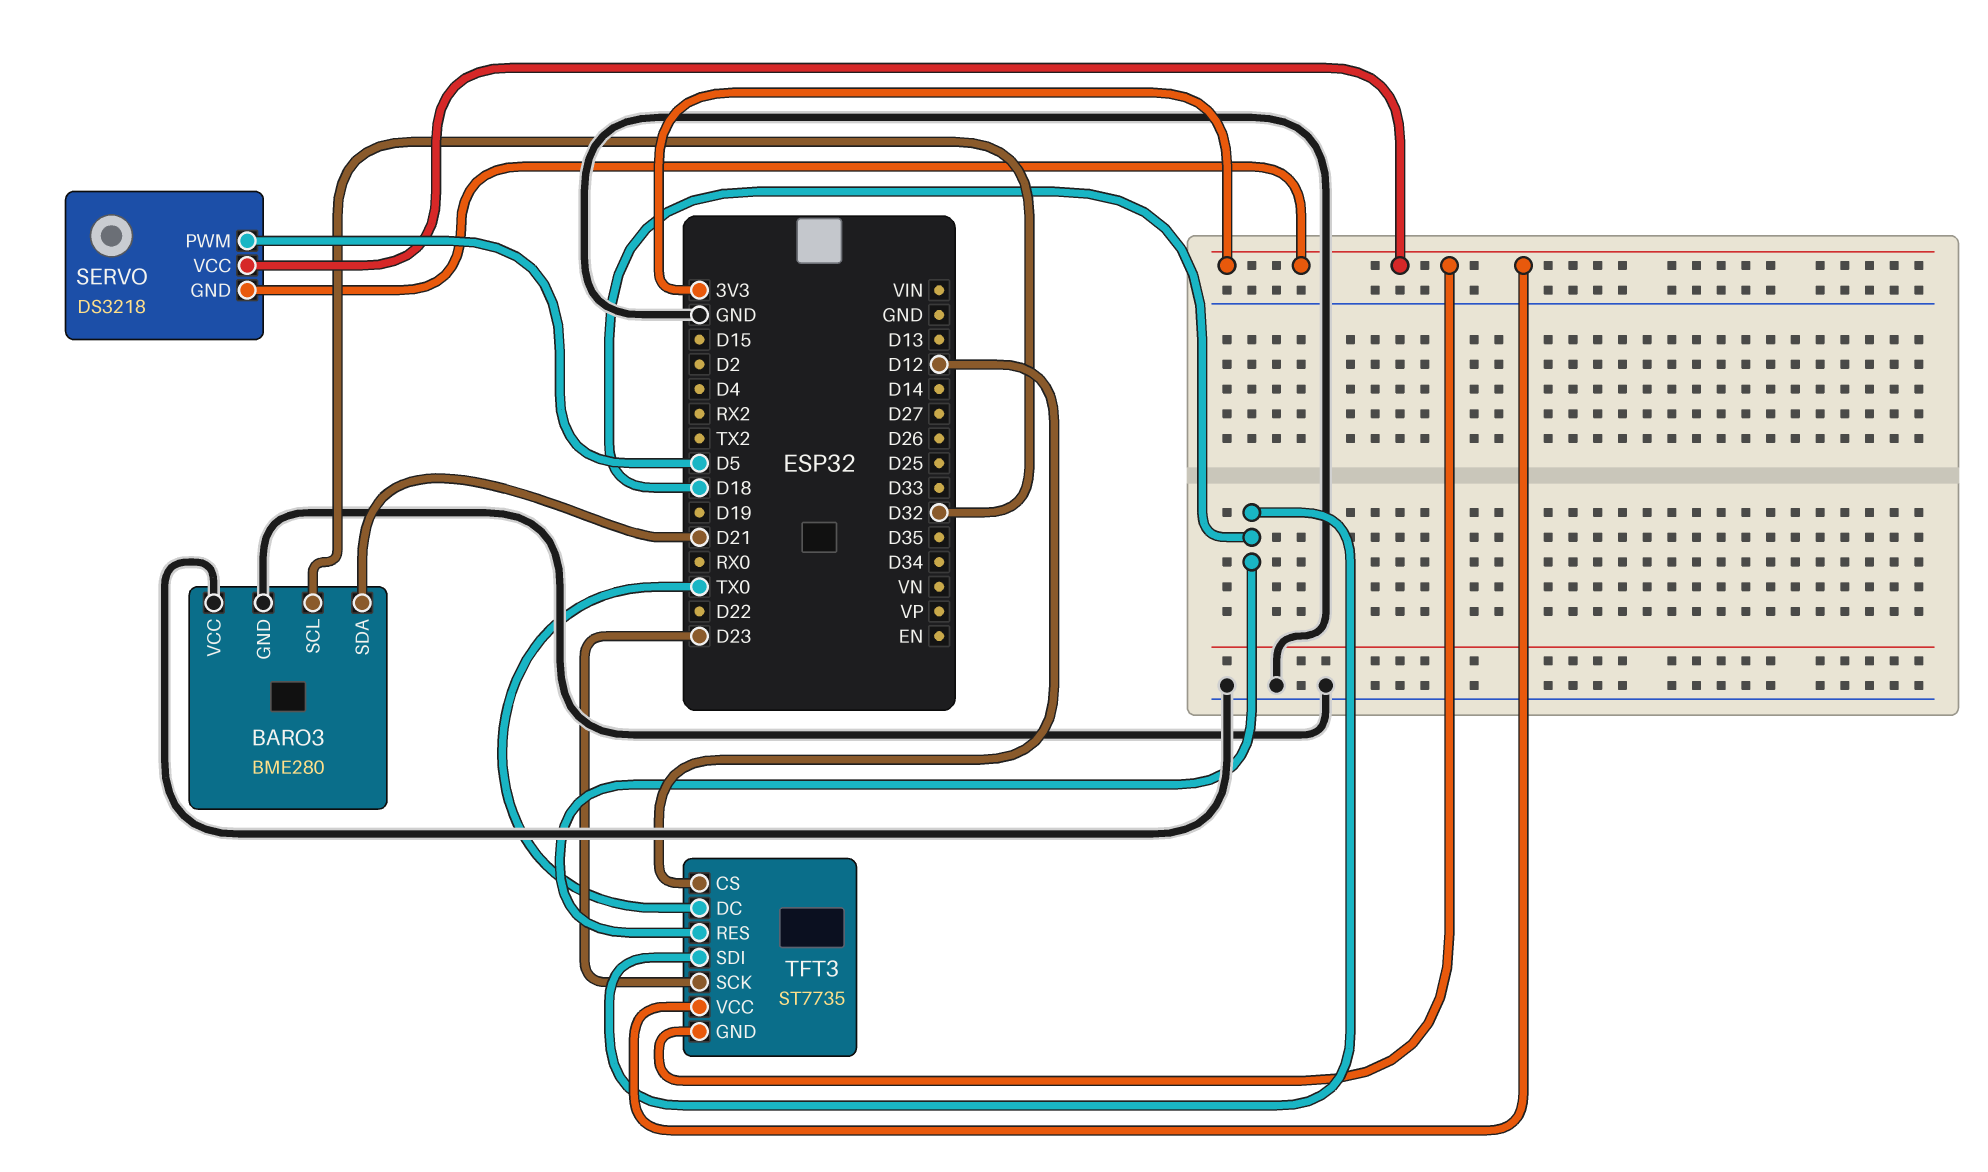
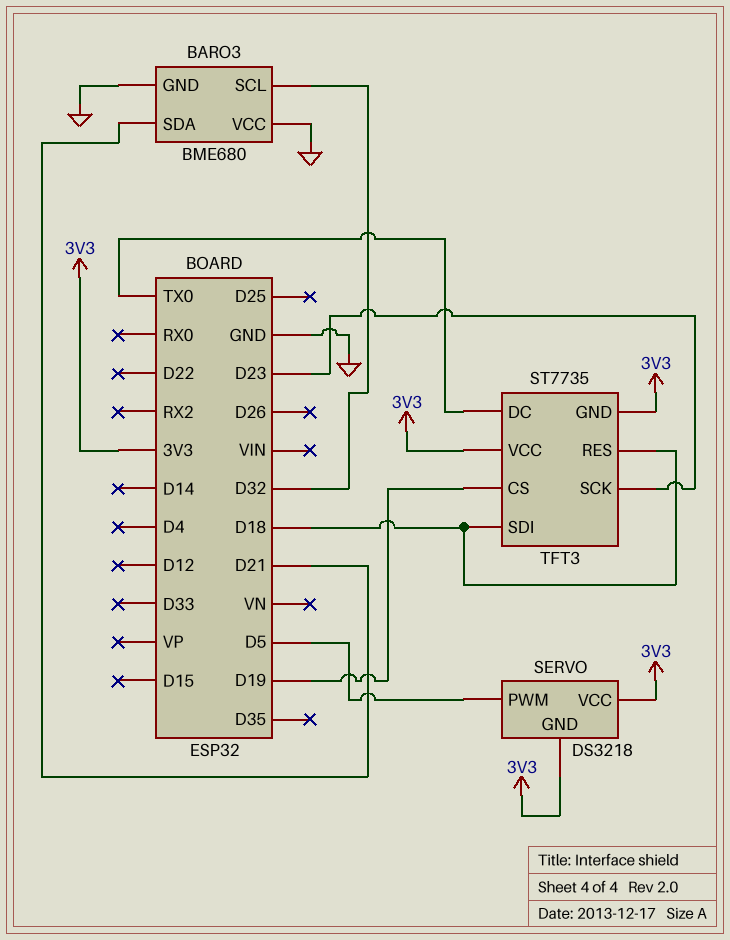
BARO3: BME280 -> BME680
TFT3 pin CS: D12 -> D19

